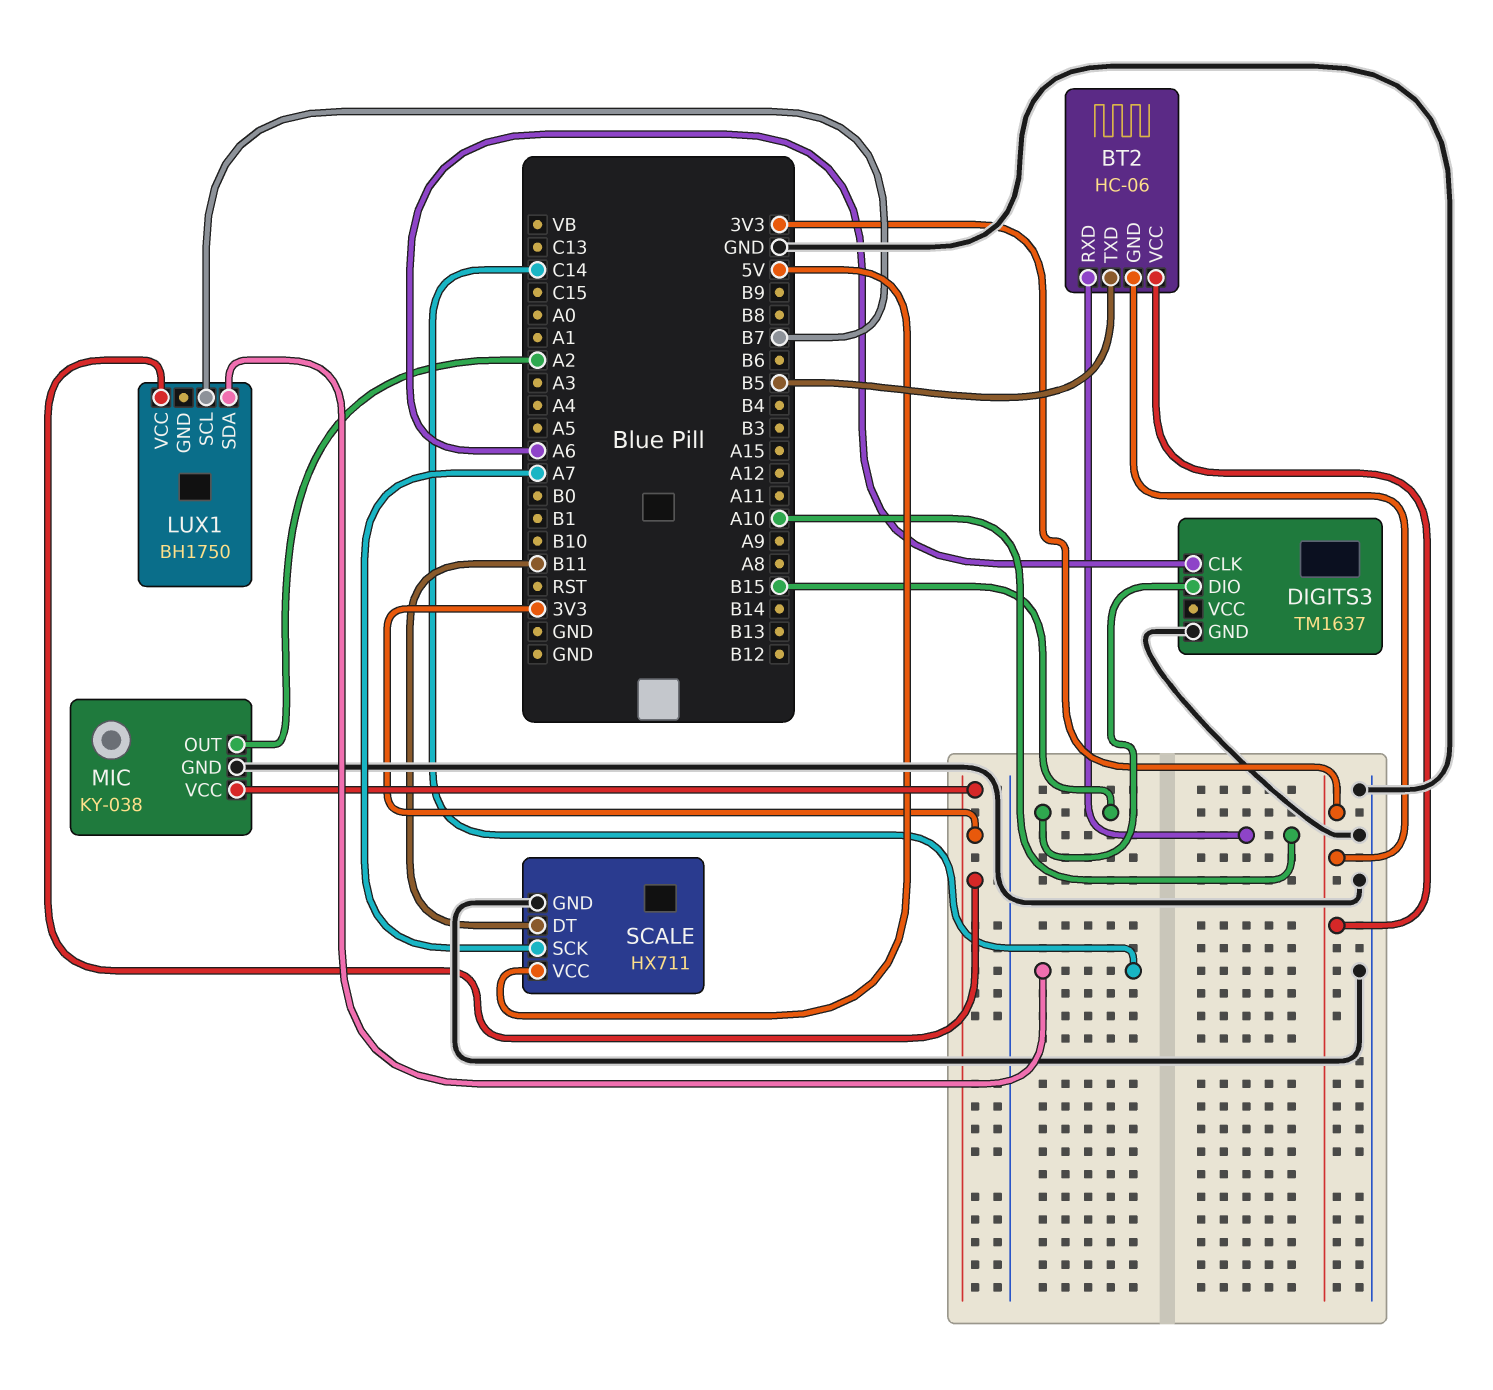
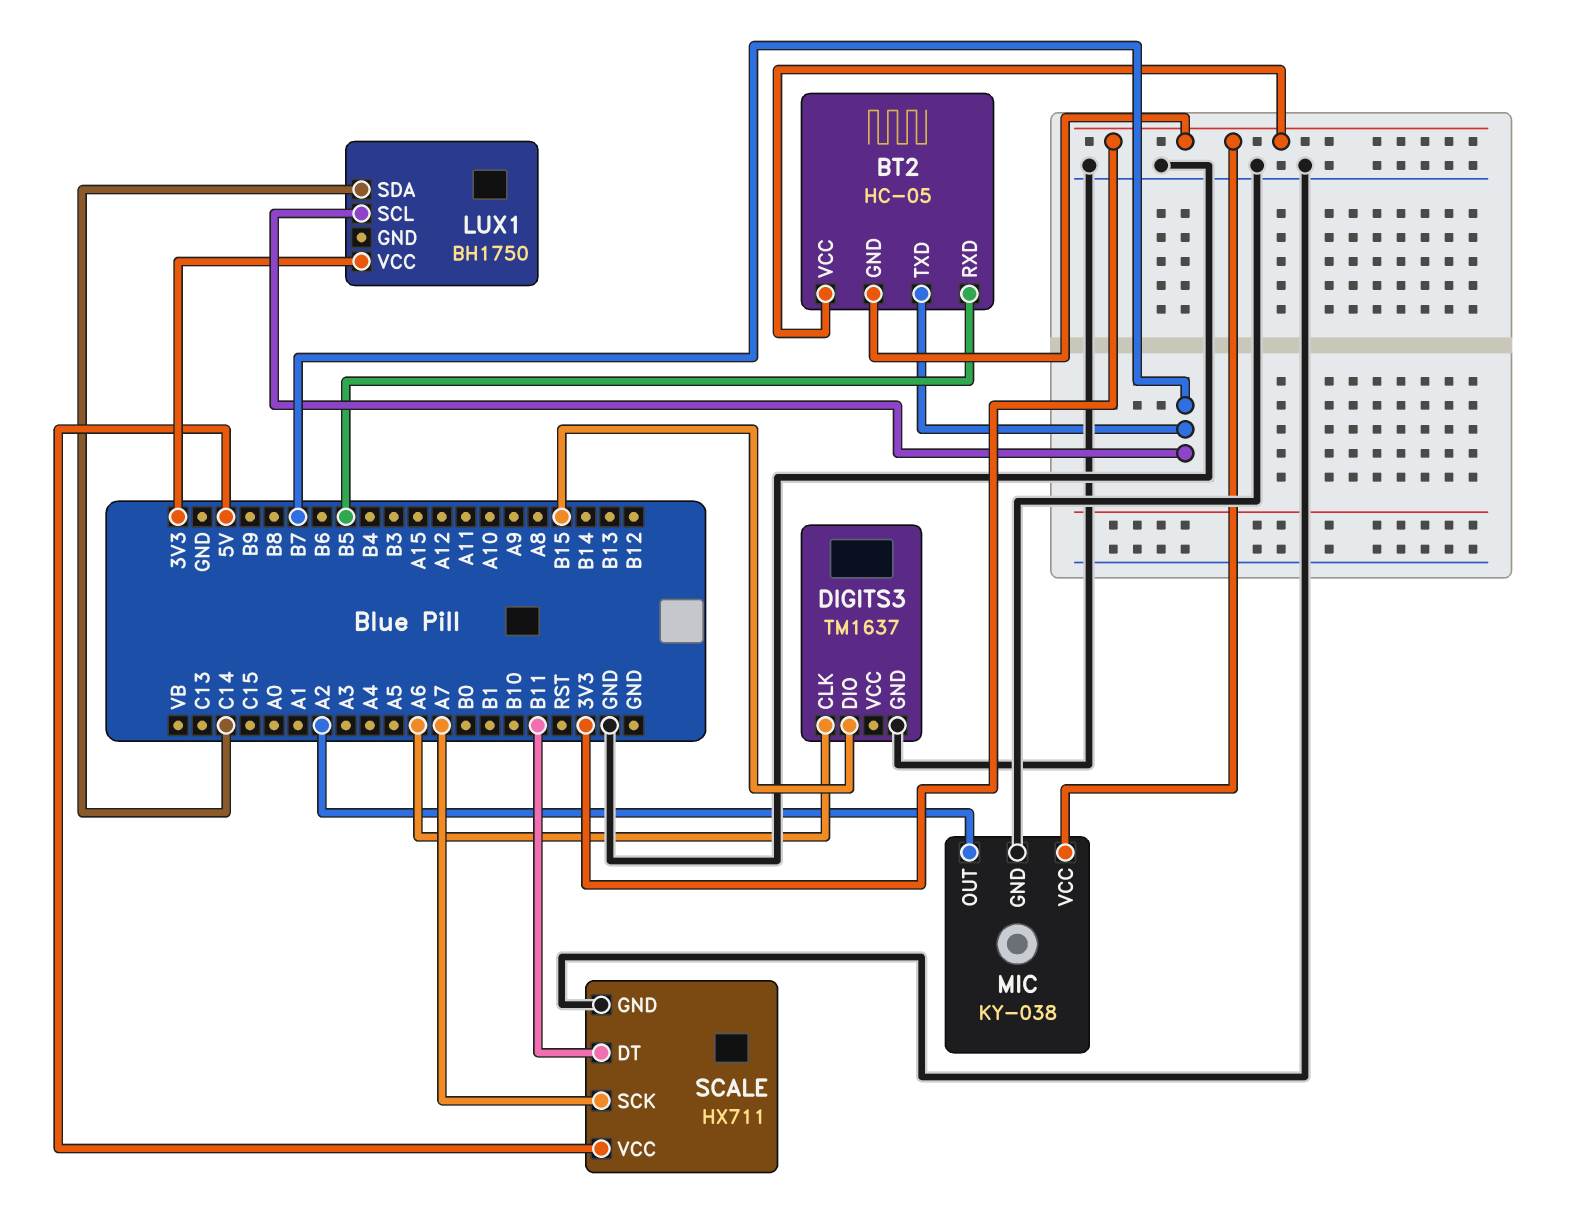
BT2: HC-06 -> HC-05
BT2 pin RXD: A10 -> B5
BT2 pin TXD: B5 -> B7

